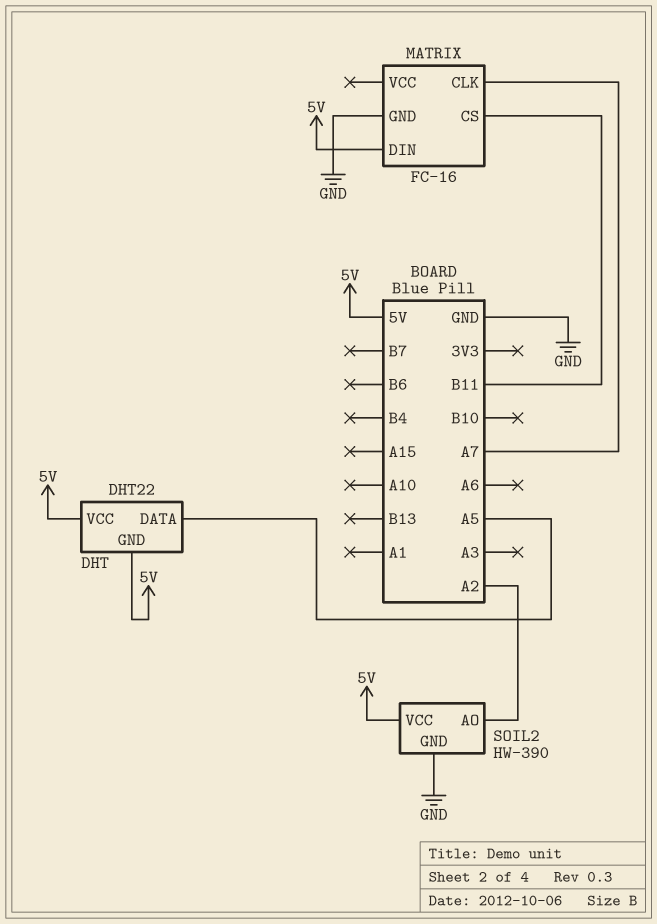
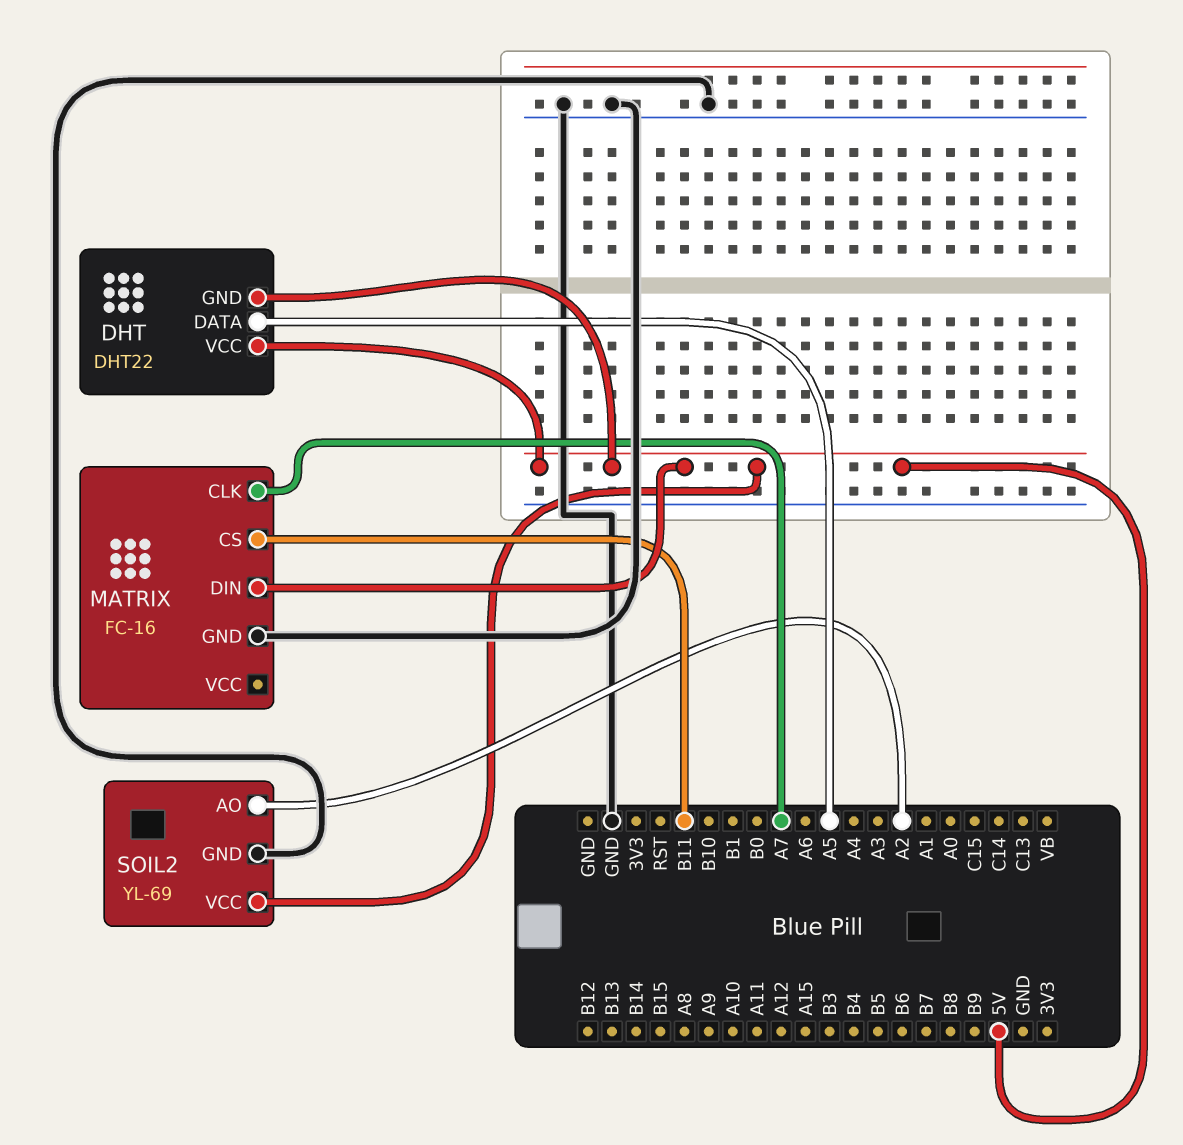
SOIL2: HW-390 -> YL-69

